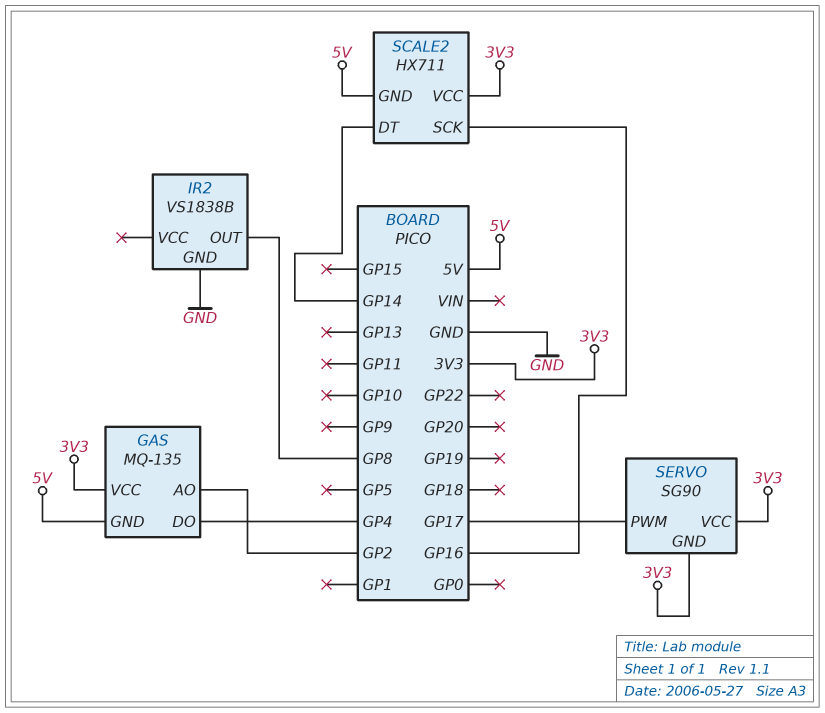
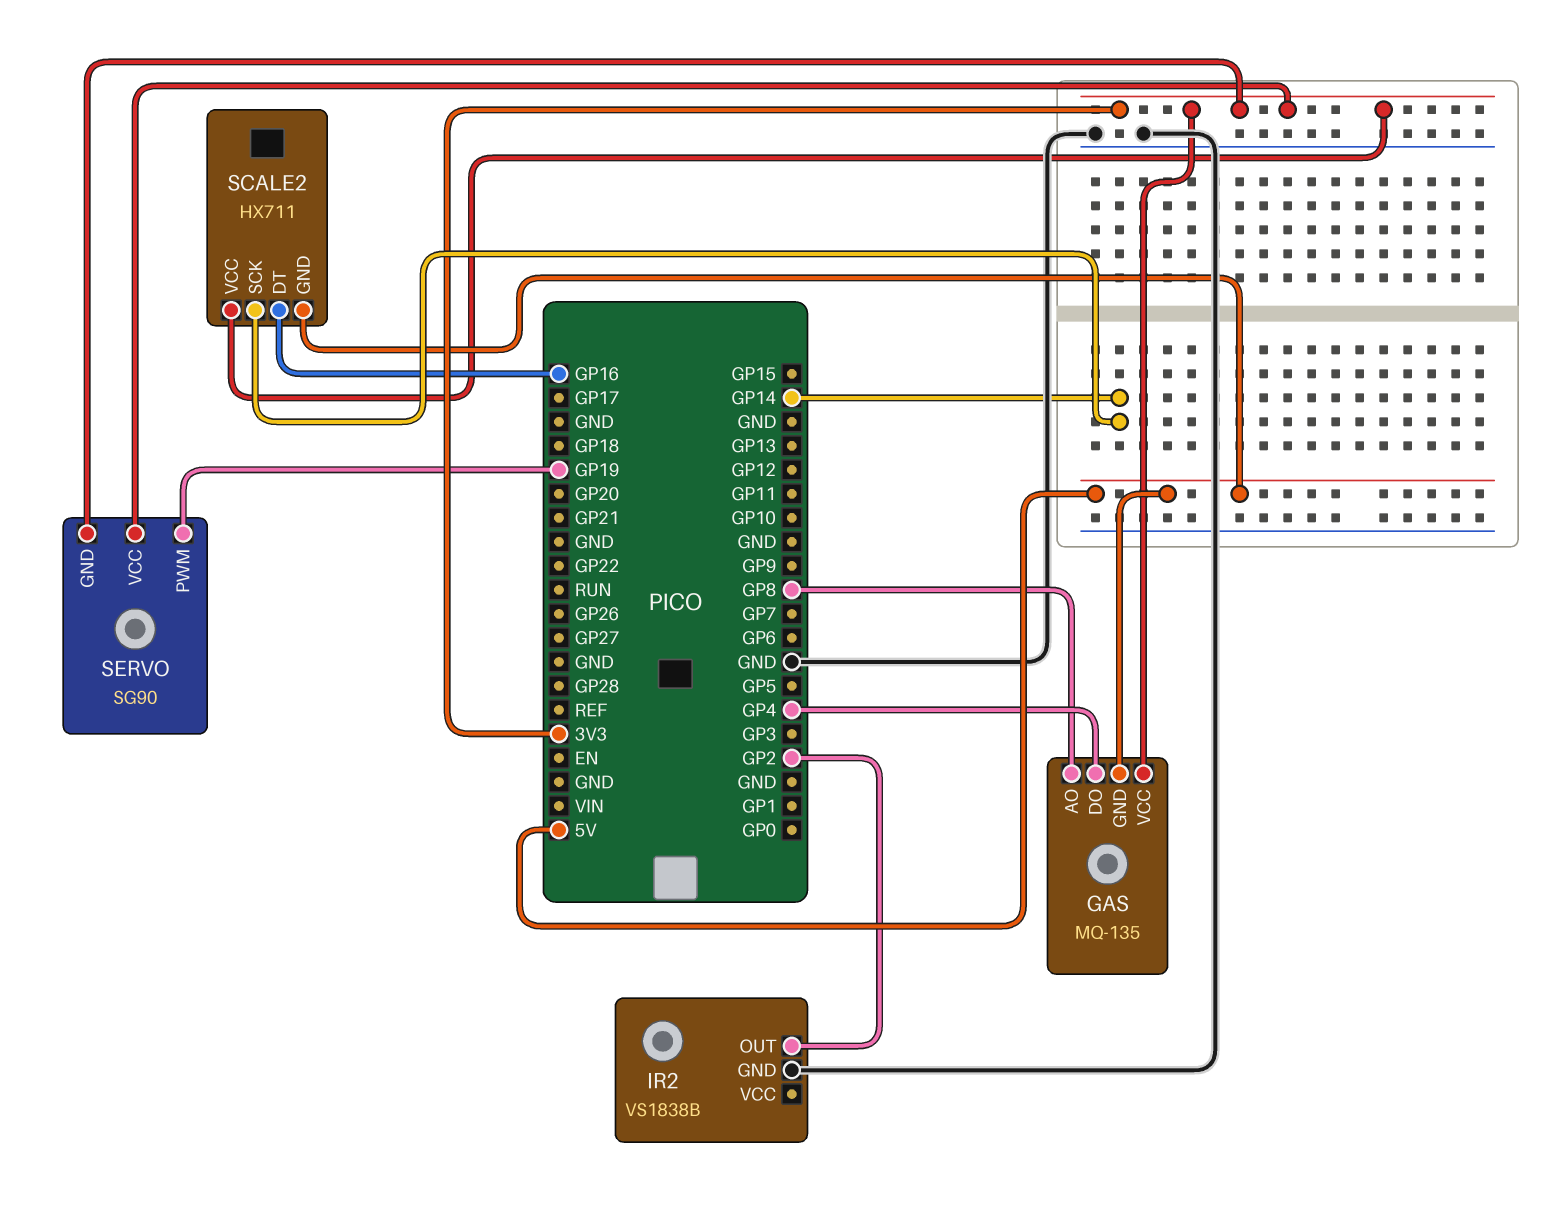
GAS pin AO: GP2 -> GP8
IR2 pin OUT: GP8 -> GP2
SCALE2 pin DT: GP14 -> GP16
SCALE2 pin SCK: GP16 -> GP14
SERVO pin PWM: GP17 -> GP19

